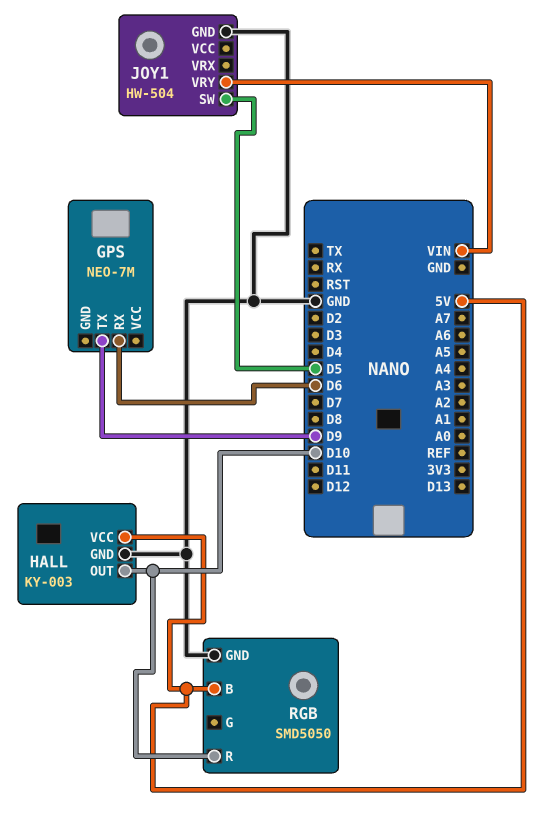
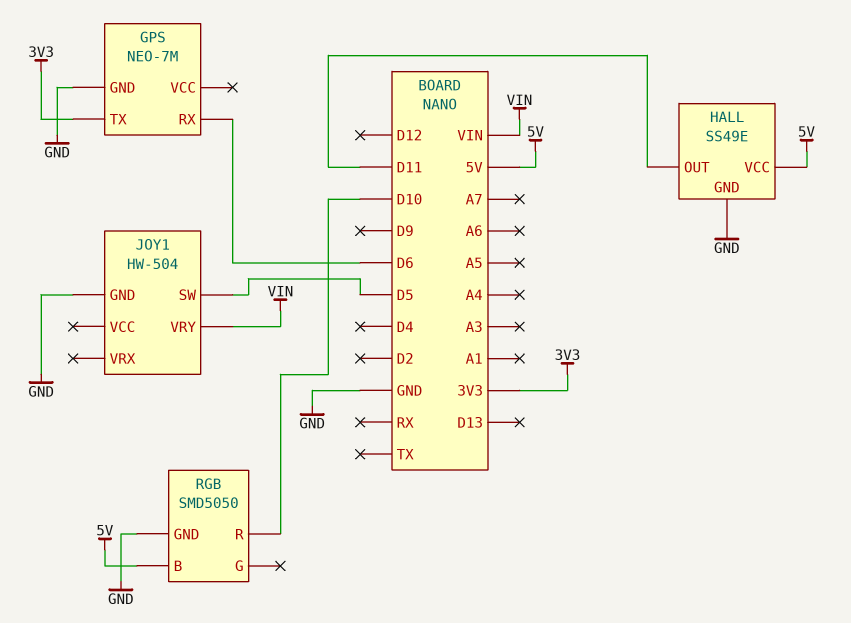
GPS pin GND: none -> GND
GPS pin TX: D9 -> 3V3
HALL: KY-003 -> SS49E
HALL pin OUT: D10 -> D11

